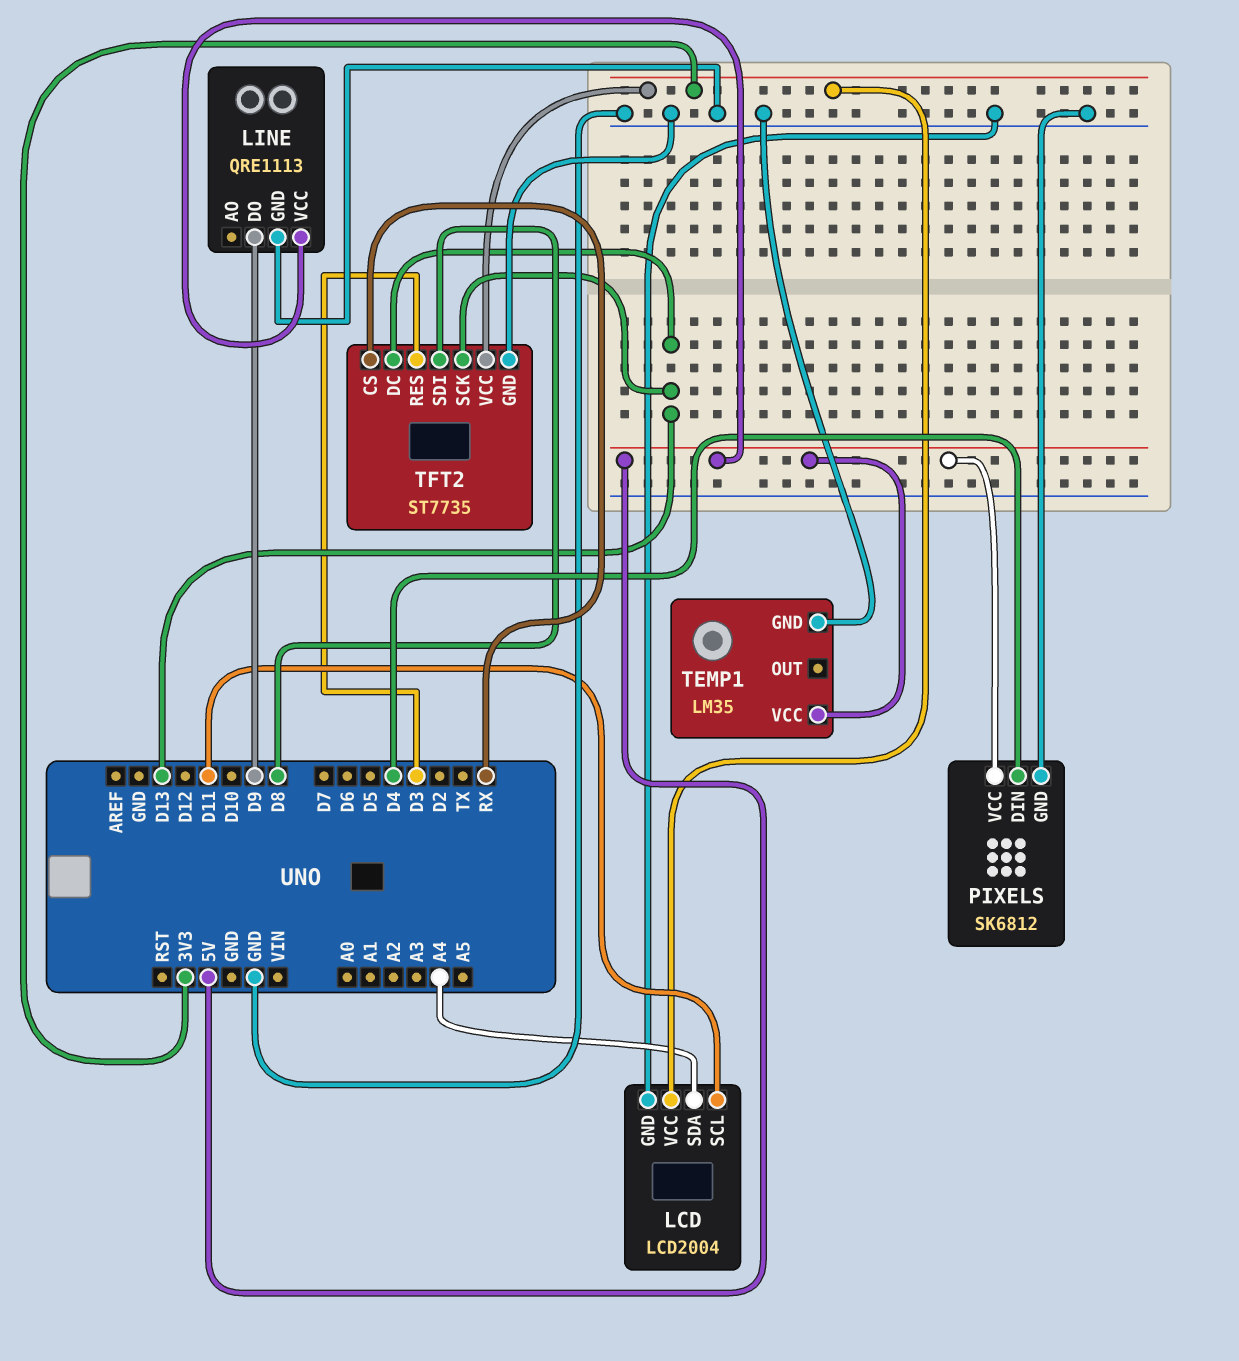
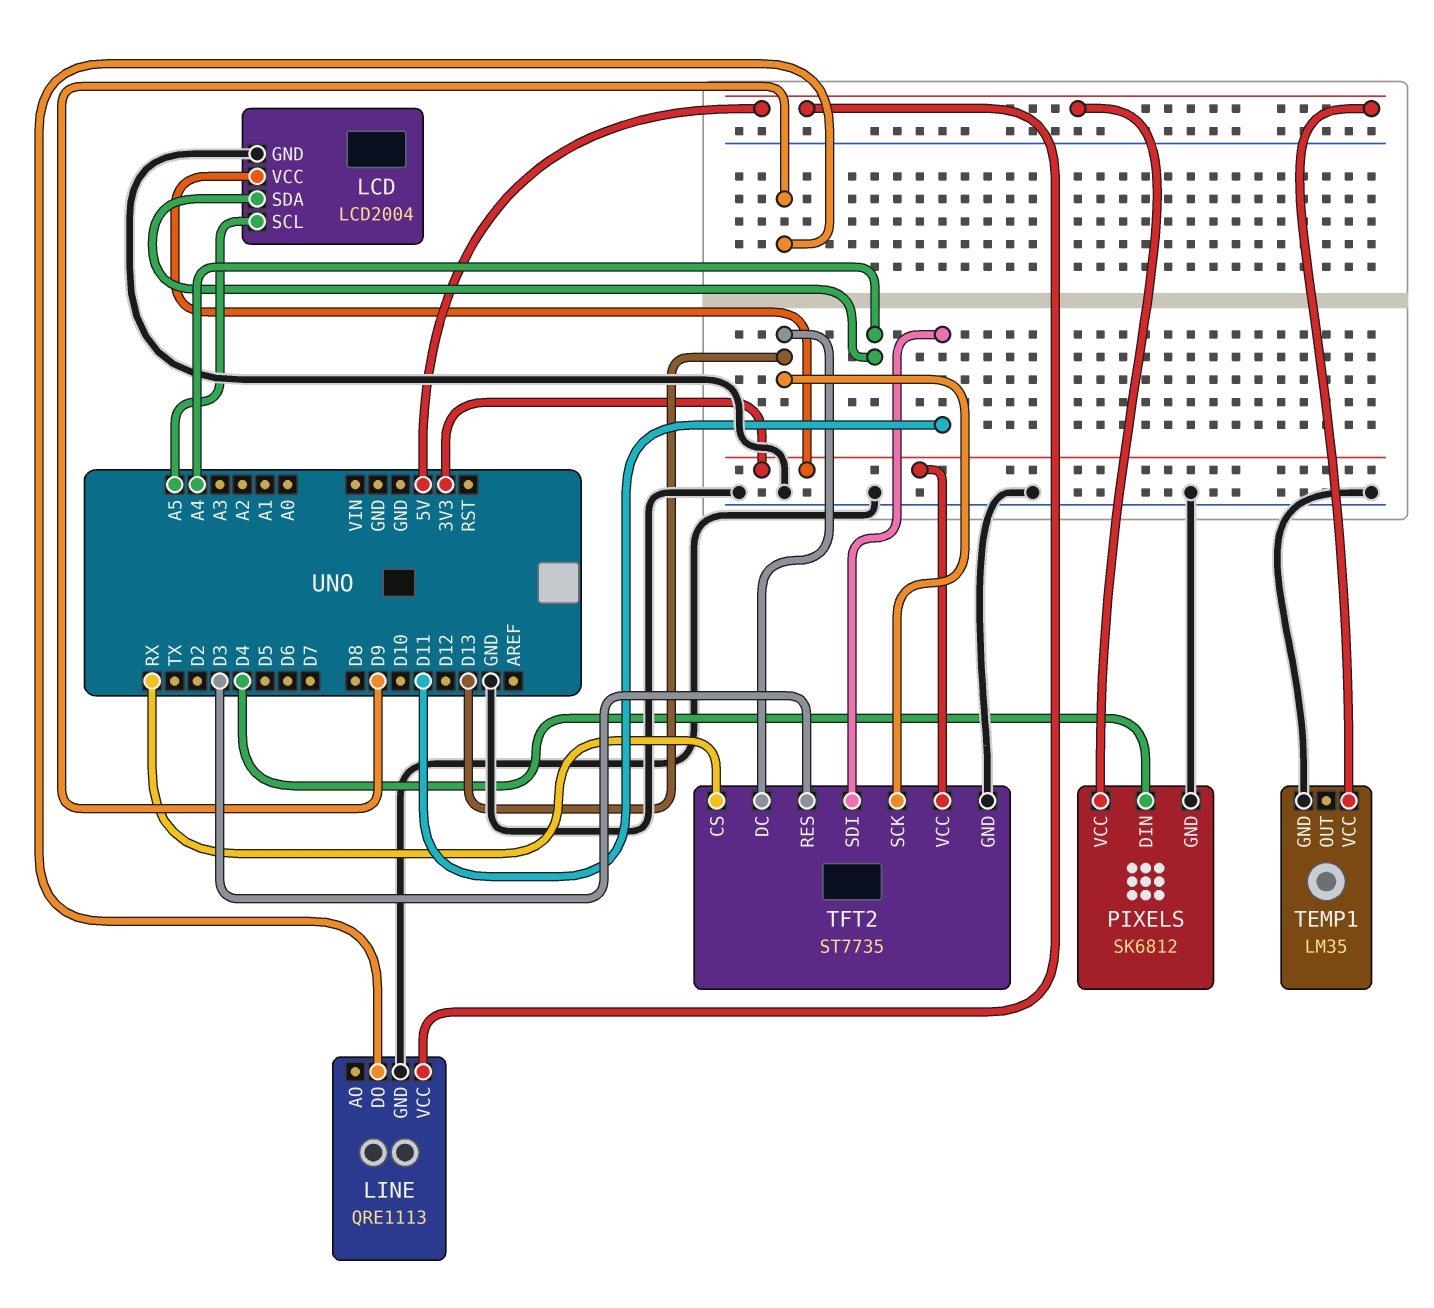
LCD pin SCL: D11 -> A5
TFT2 pin SDI: D8 -> D11

